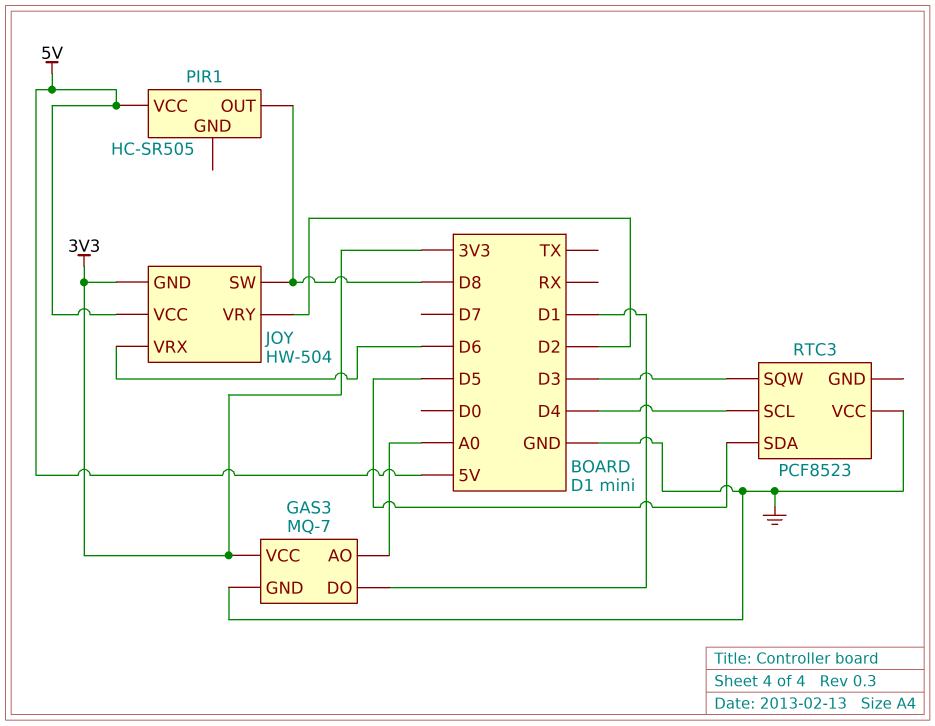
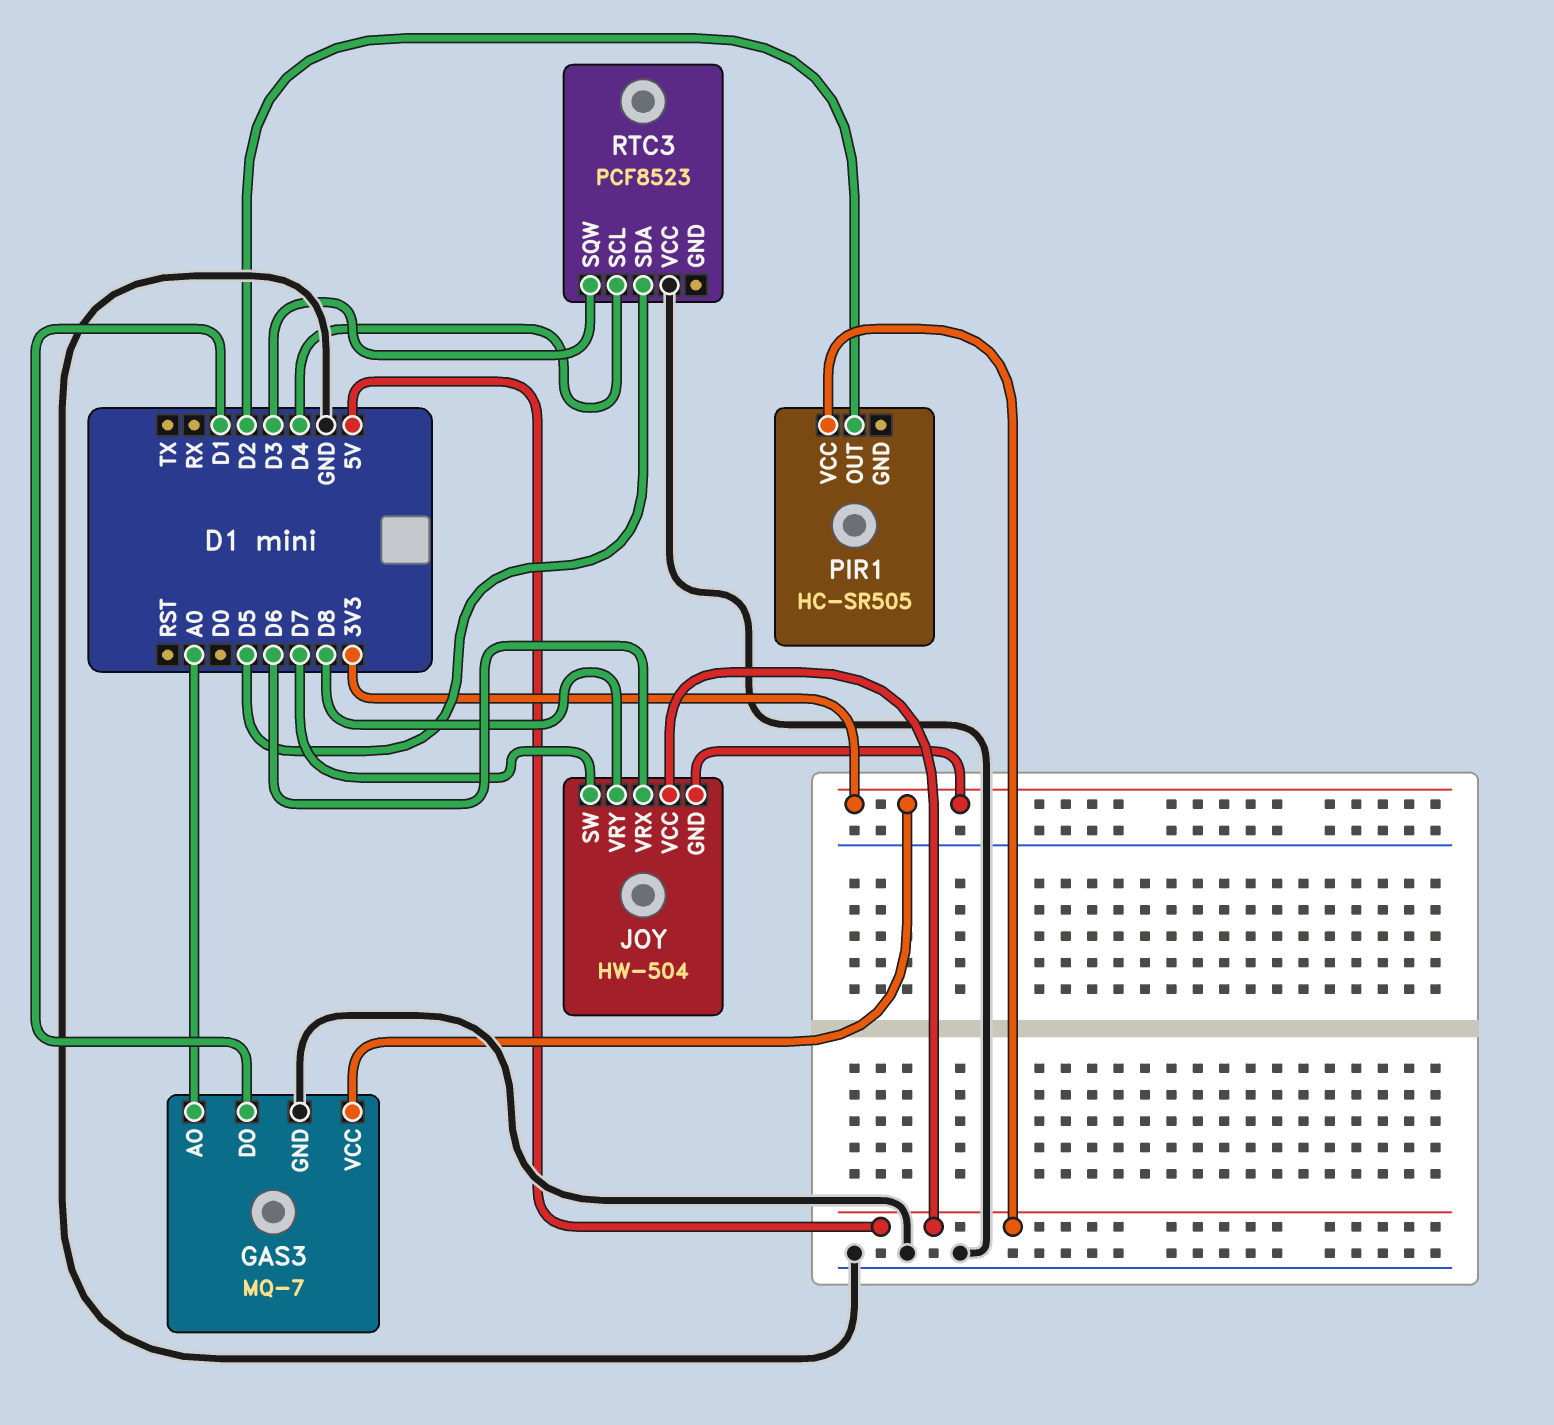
JOY pin SW: D8 -> D7
JOY pin VRY: D2 -> D8
PIR1 pin OUT: D8 -> D2

